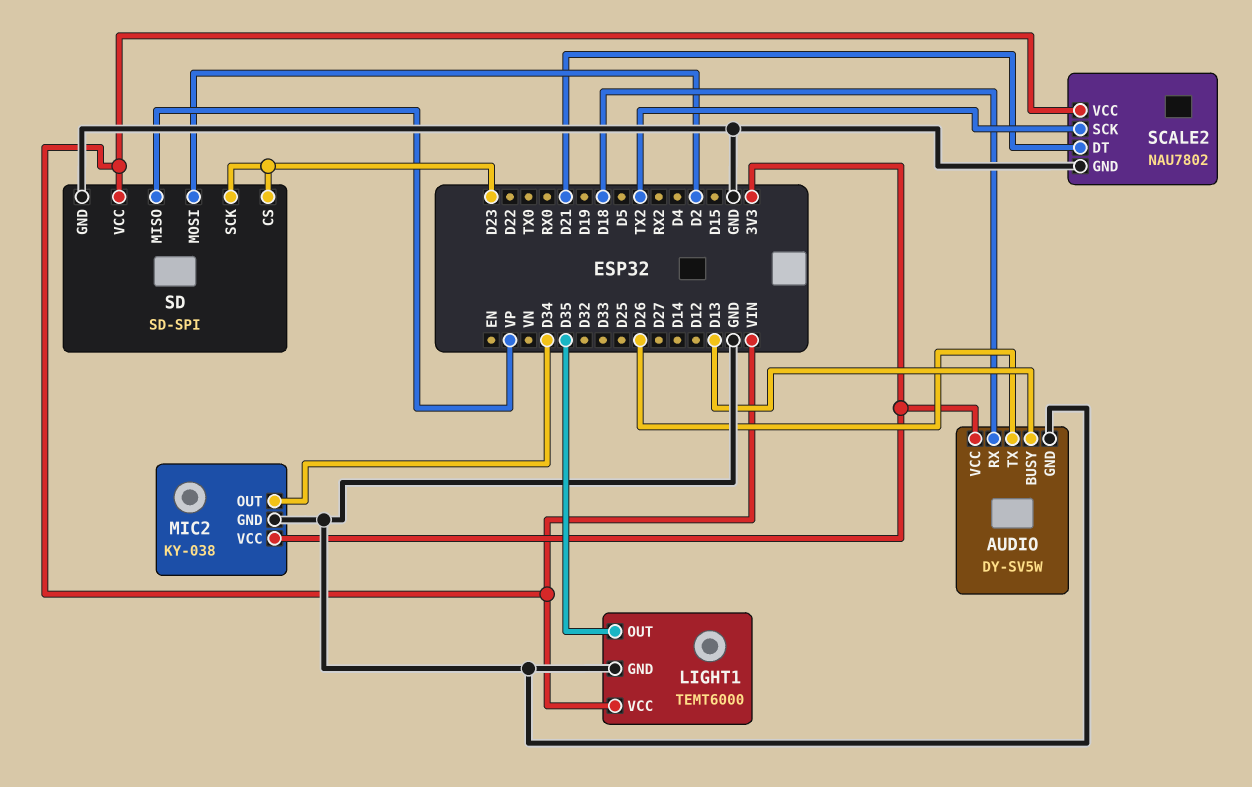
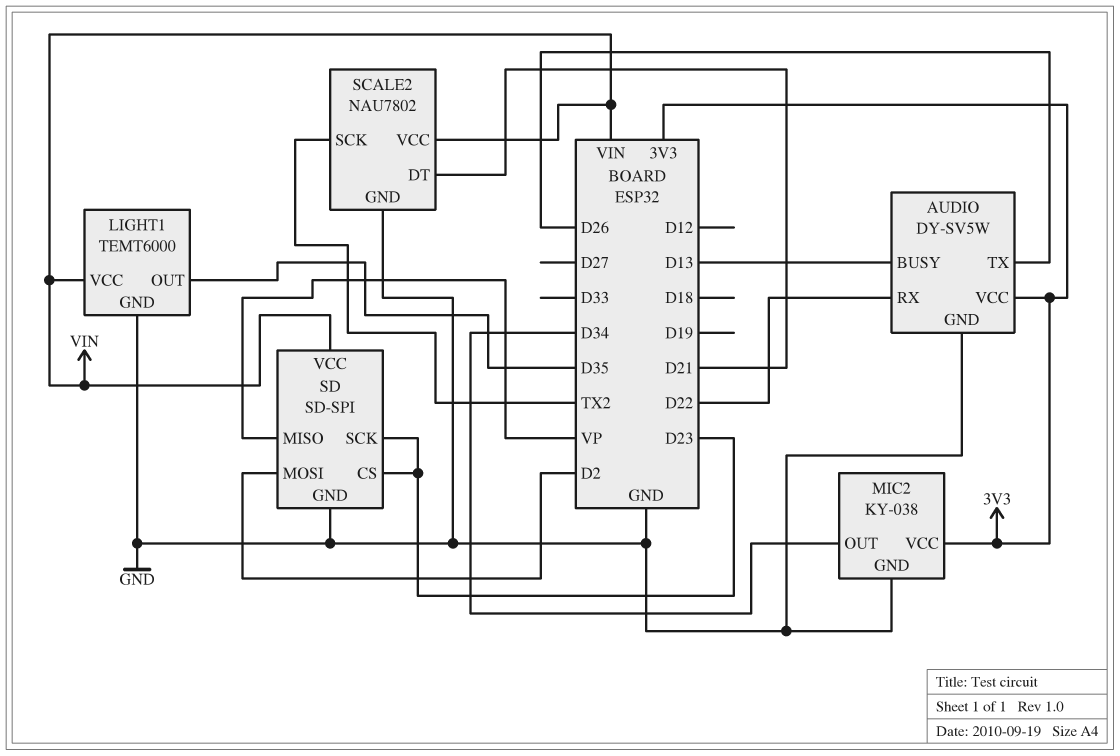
AUDIO pin RX: D18 -> D22

